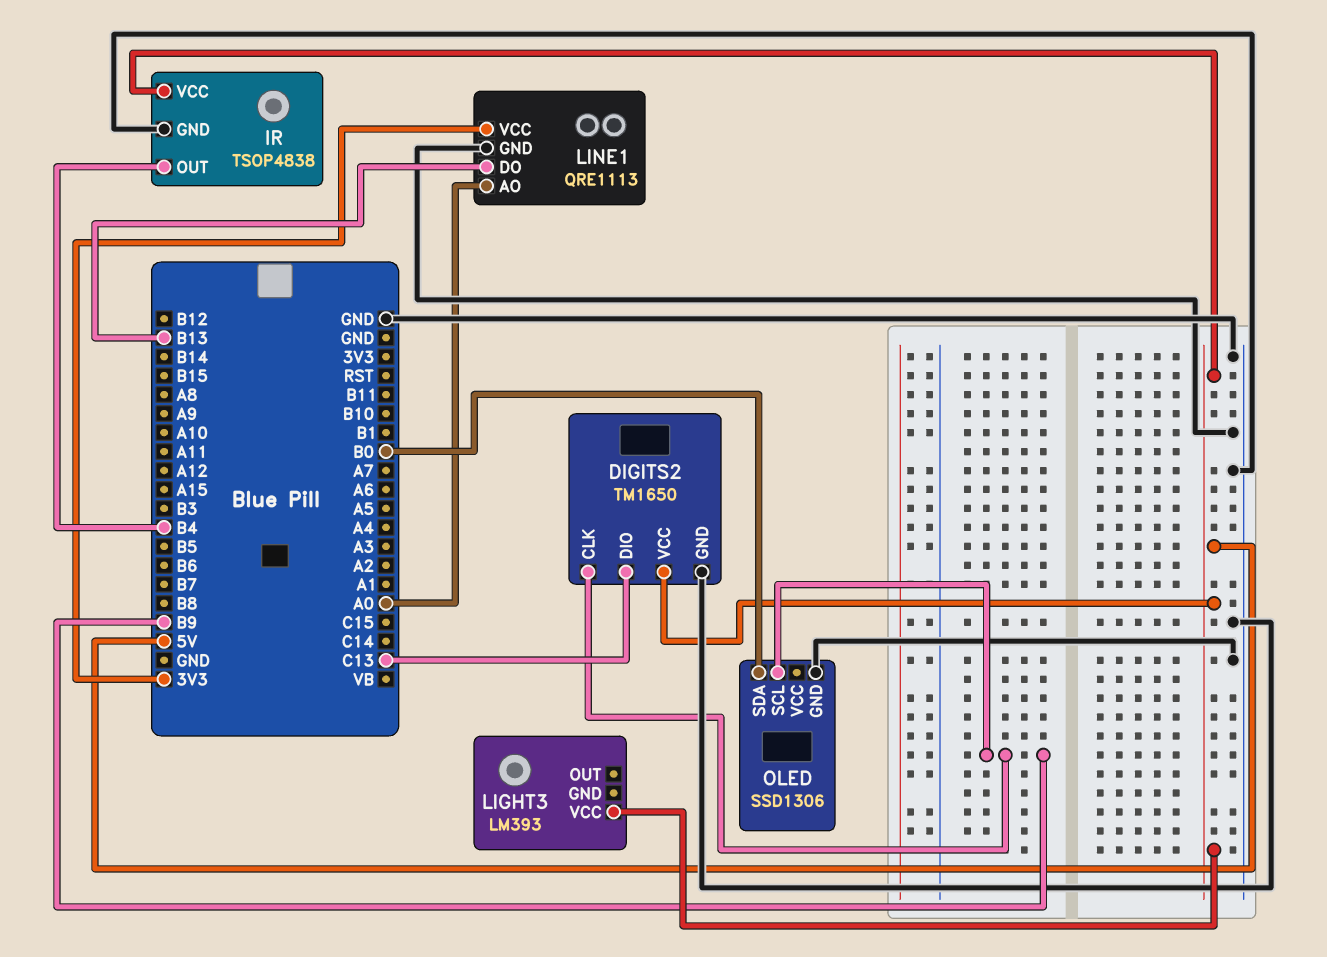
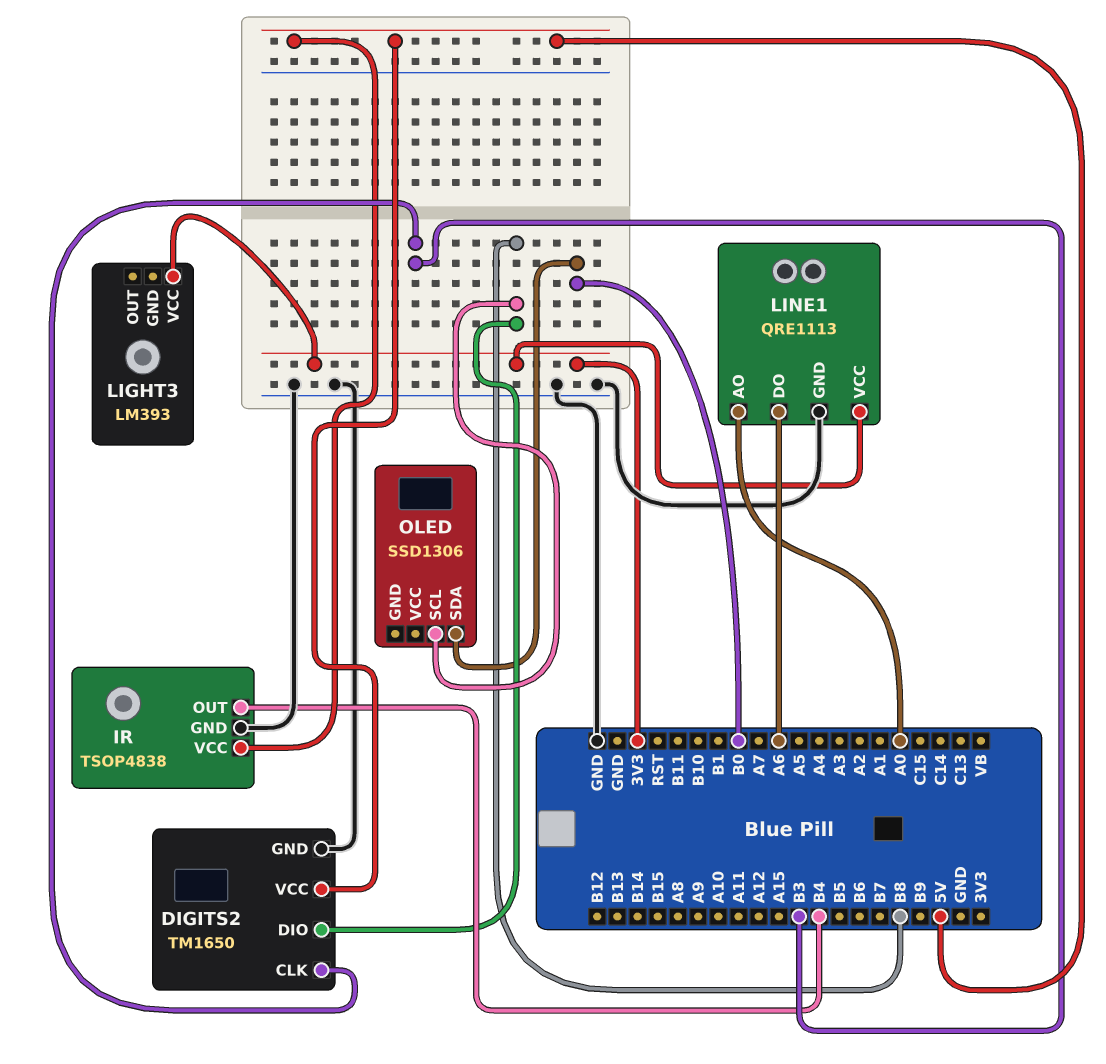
DIGITS2 pin CLK: B9 -> B3
DIGITS2 pin DIO: C13 -> B8
LIGHT3 pin VCC: 5V -> 3V3
LINE1 pin DO: B13 -> A6
OLED pin GND: GND -> none
OLED pin SCL: B9 -> B8

